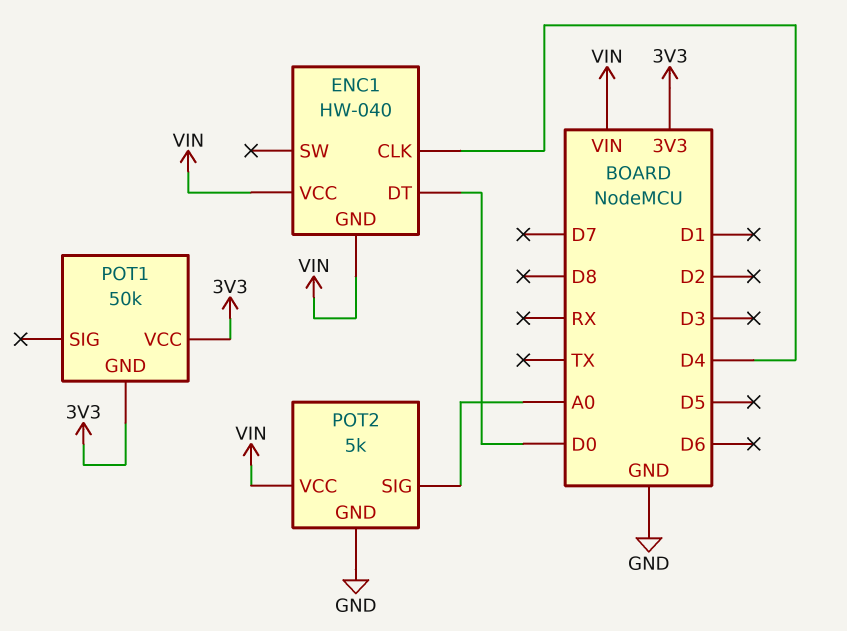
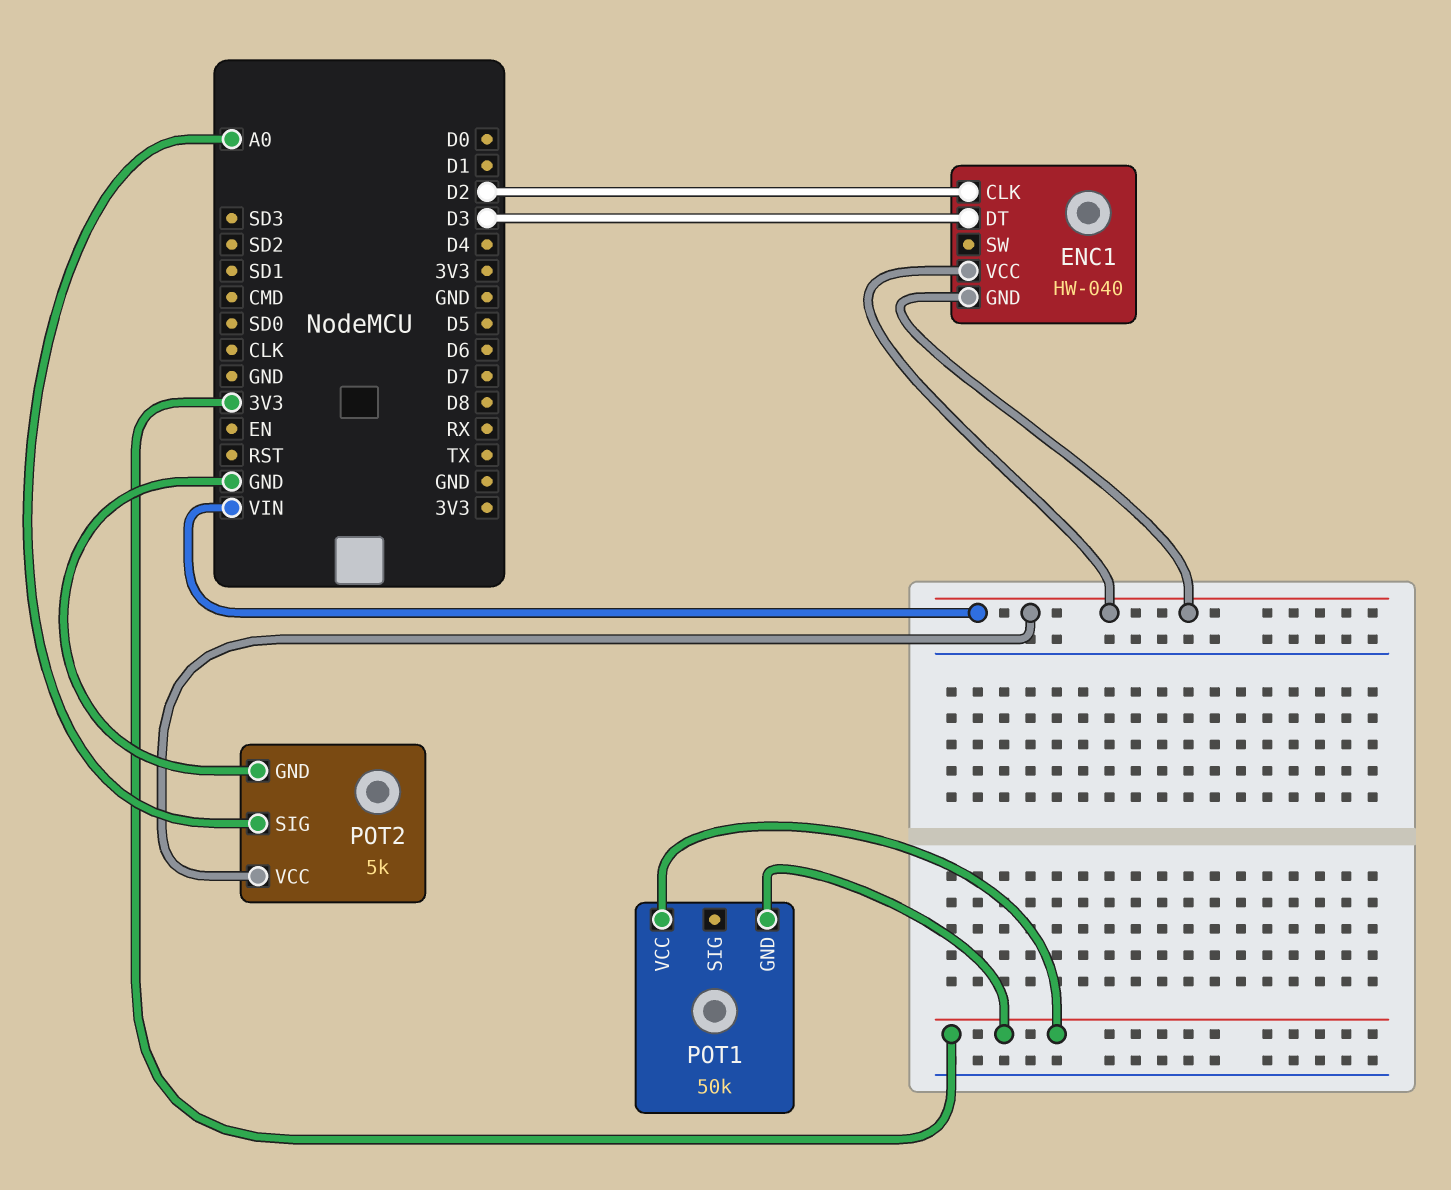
ENC1 pin CLK: D4 -> D2
ENC1 pin DT: D0 -> D3

